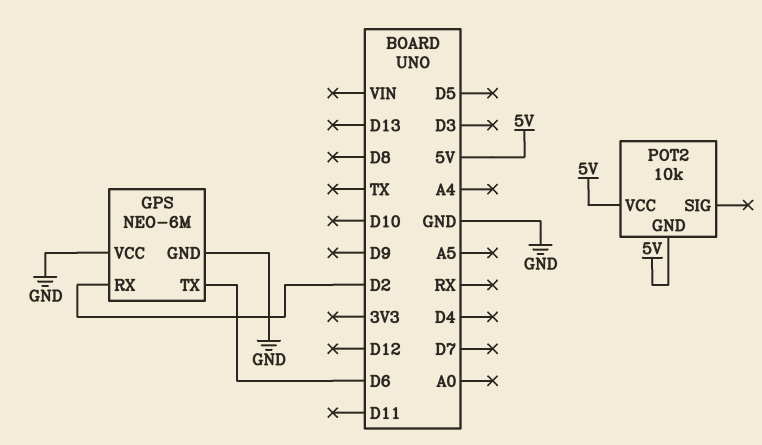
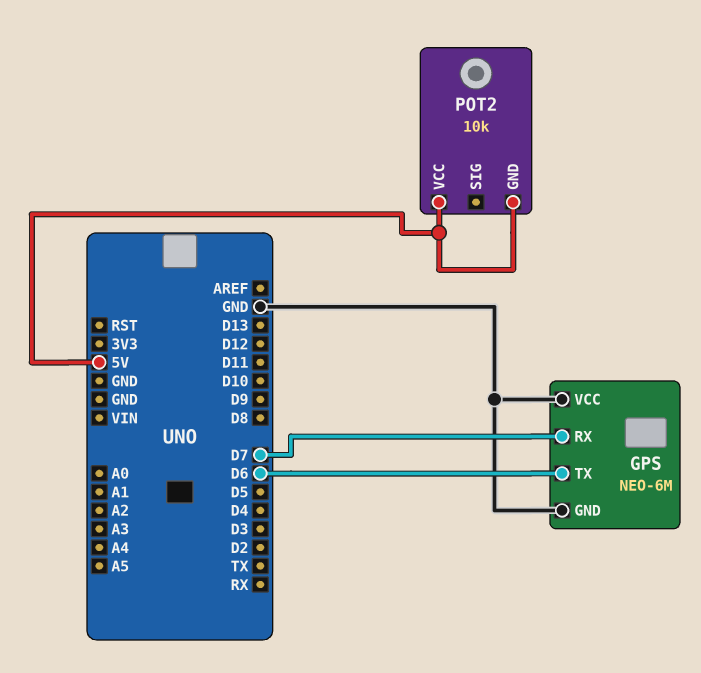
GPS pin RX: D2 -> D7

